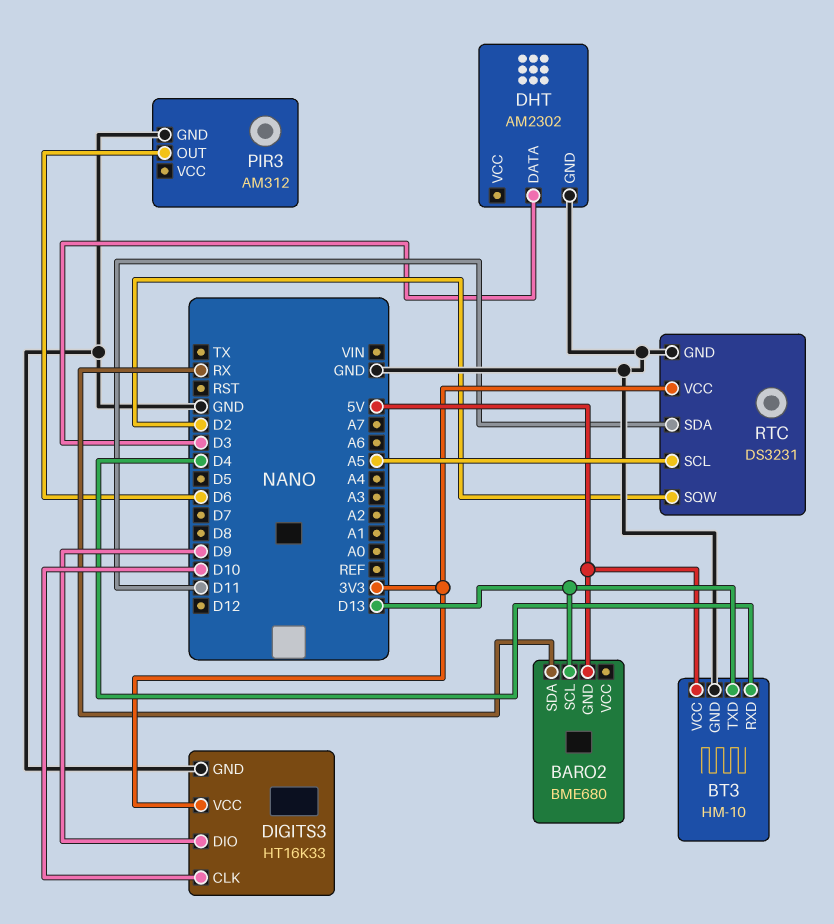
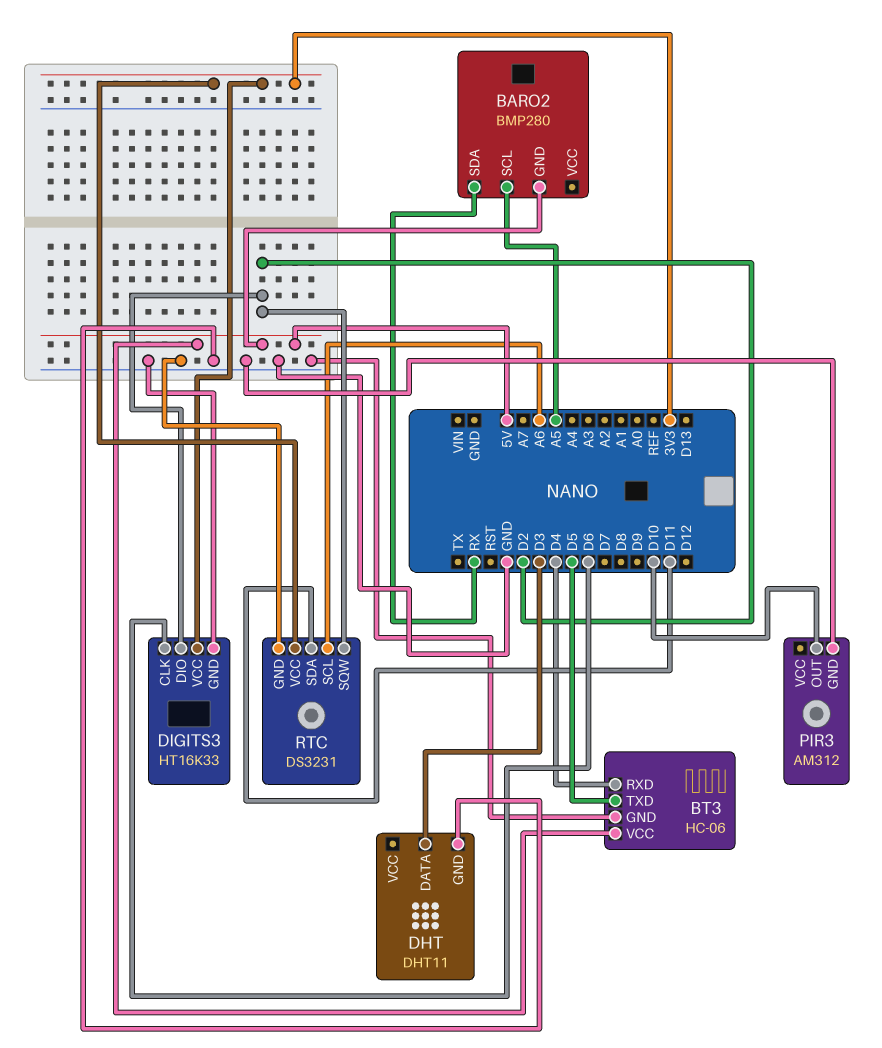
BARO2: BME680 -> BMP280
BARO2 pin SCL: D13 -> A5
BT3: HM-10 -> HC-06
BT3 pin TXD: D13 -> D5
DHT: AM2302 -> DHT11
DIGITS3 pin CLK: D10 -> D6
DIGITS3 pin DIO: D9 -> D2
PIR3 pin OUT: D6 -> D10
RTC pin SCL: A5 -> A6

